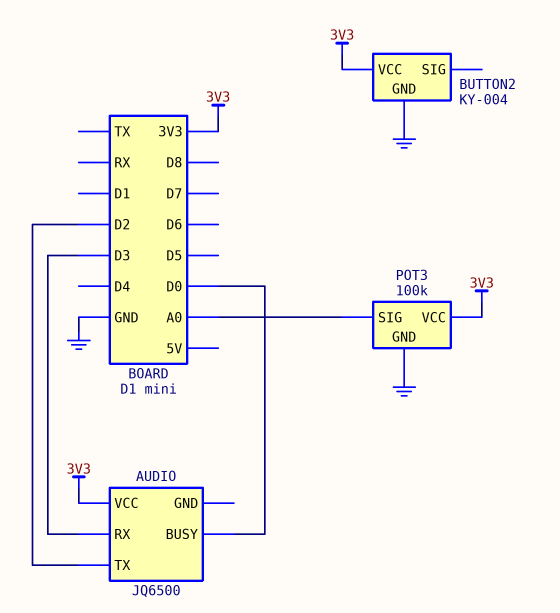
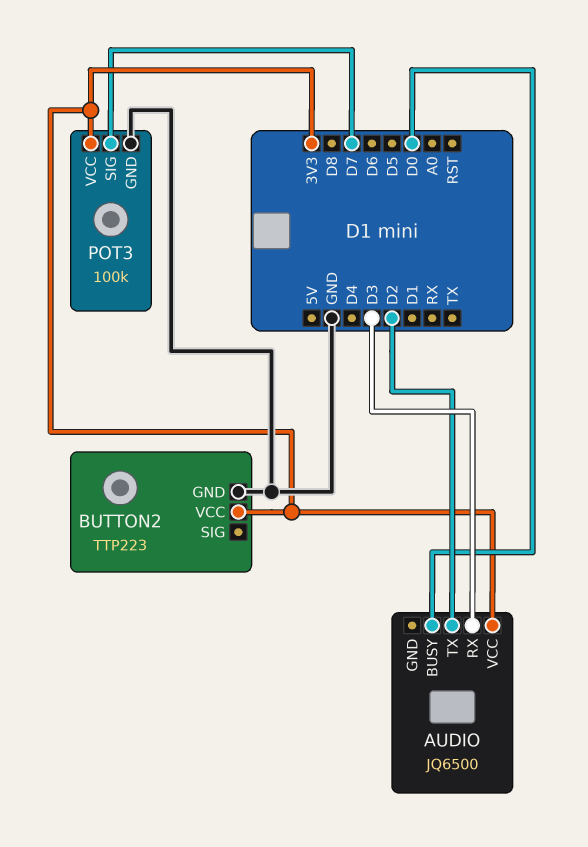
BUTTON2: KY-004 -> TTP223
POT3 pin SIG: A0 -> D7

